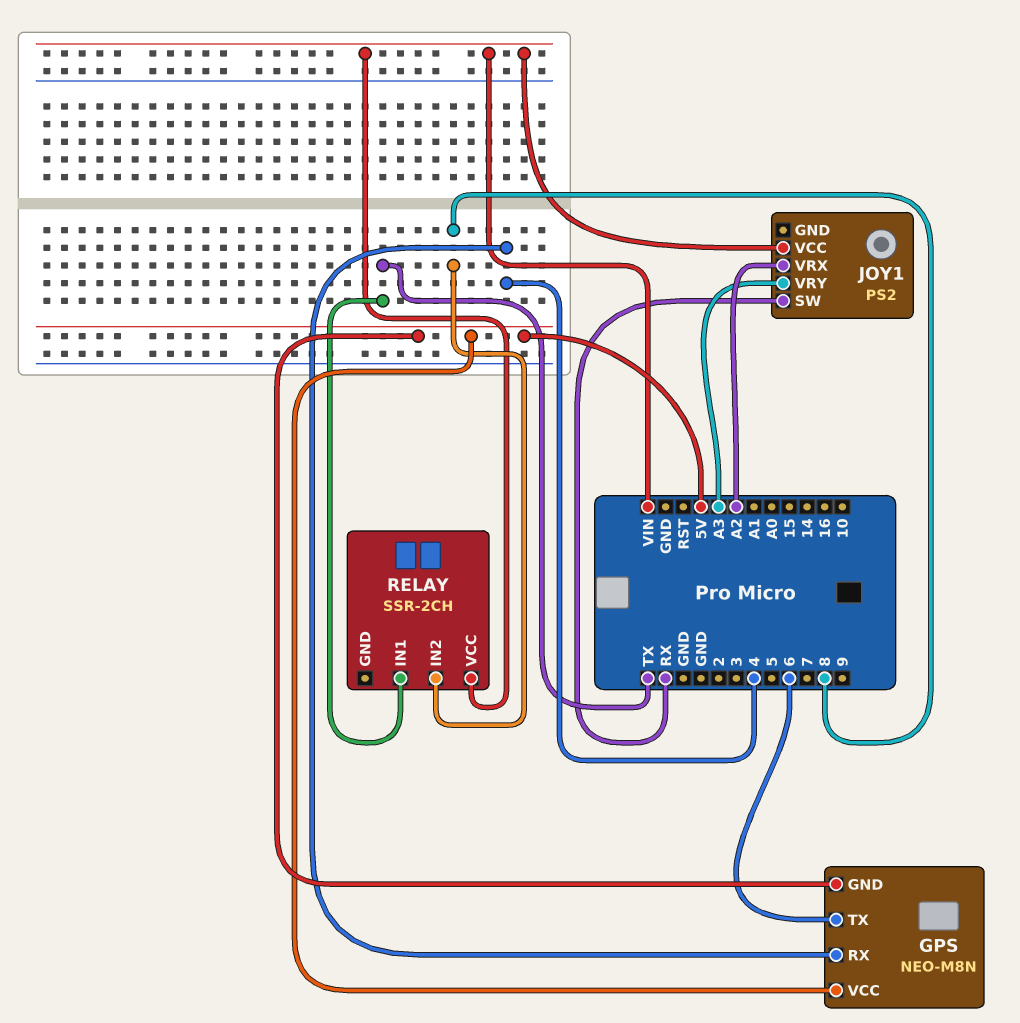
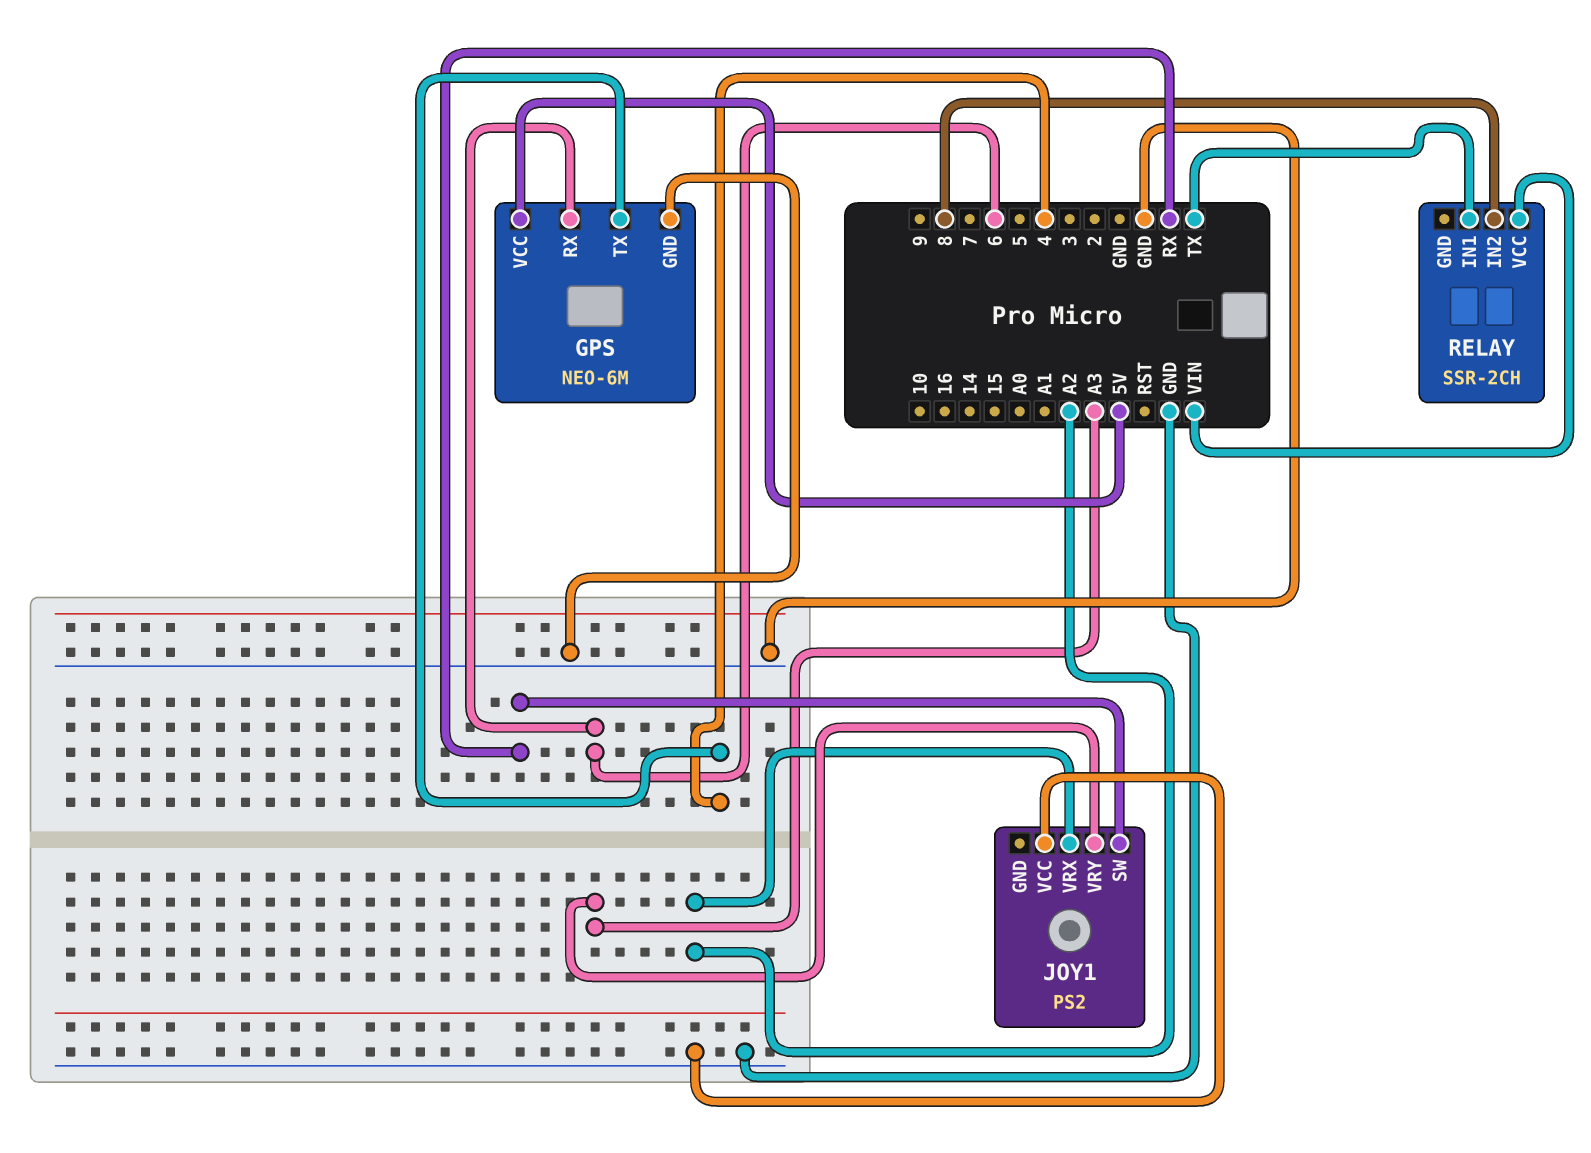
GPS: NEO-M8N -> NEO-6M
GPS pin GND: 5V -> GND
GPS pin RX: 4 -> 6
GPS pin TX: 6 -> 4
JOY1 pin VCC: VIN -> GND

